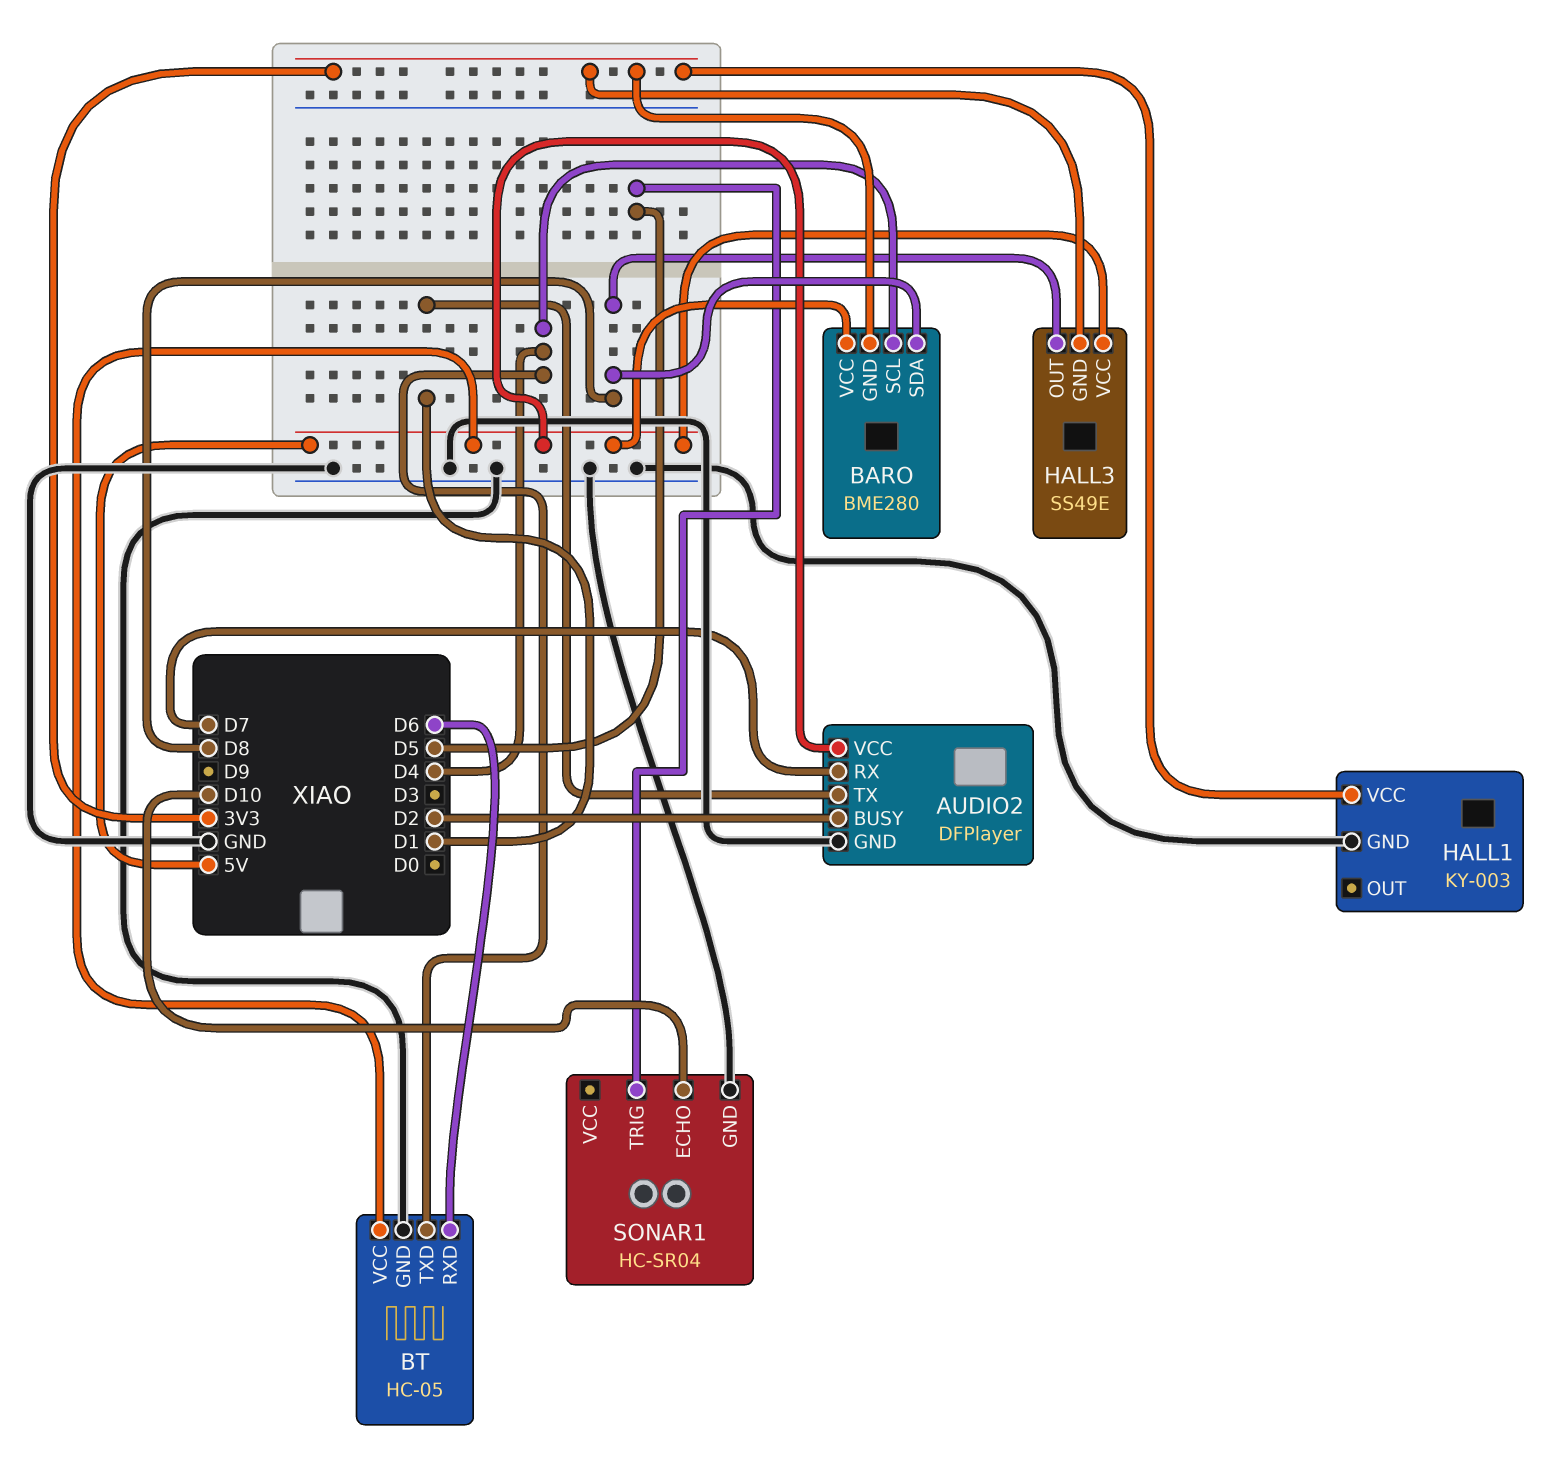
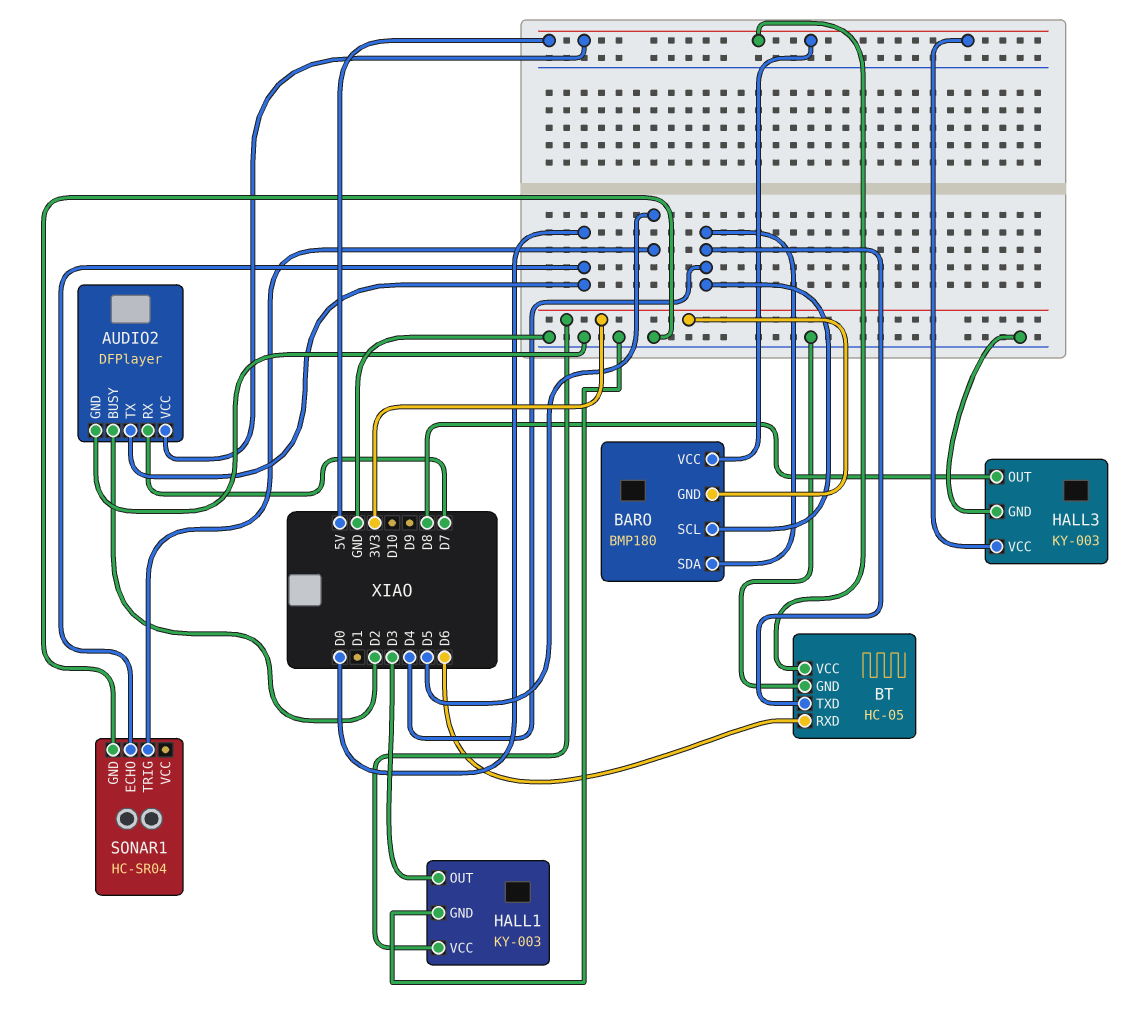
AUDIO2 pin TX: D1 -> D0
BARO: BME280 -> BMP180
BARO pin SDA: D8 -> D4
HALL1 pin OUT: none -> D3
HALL3: SS49E -> KY-003
HALL3 pin GND: 3V3 -> GND
SONAR1 pin ECHO: D10 -> D0

